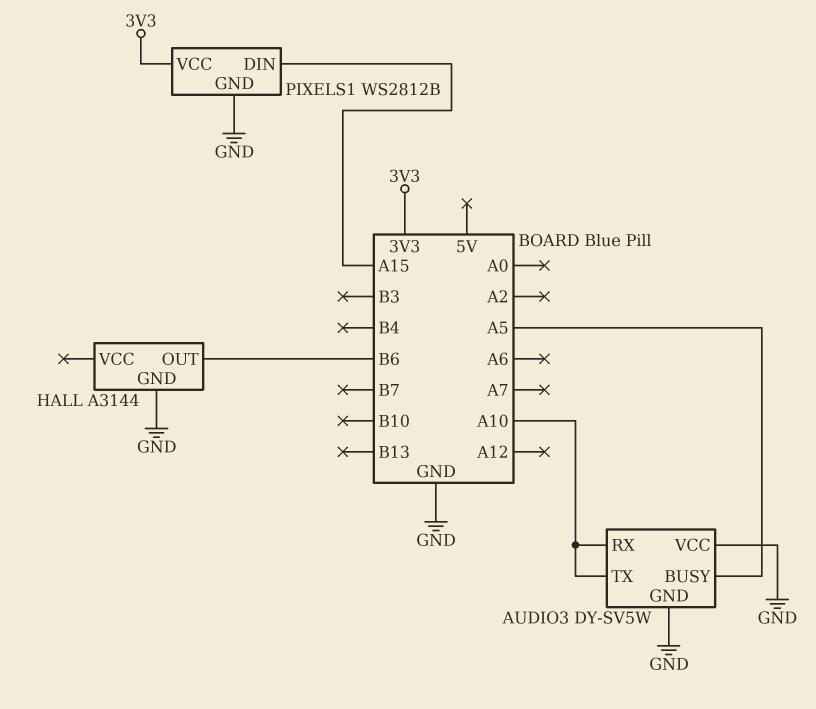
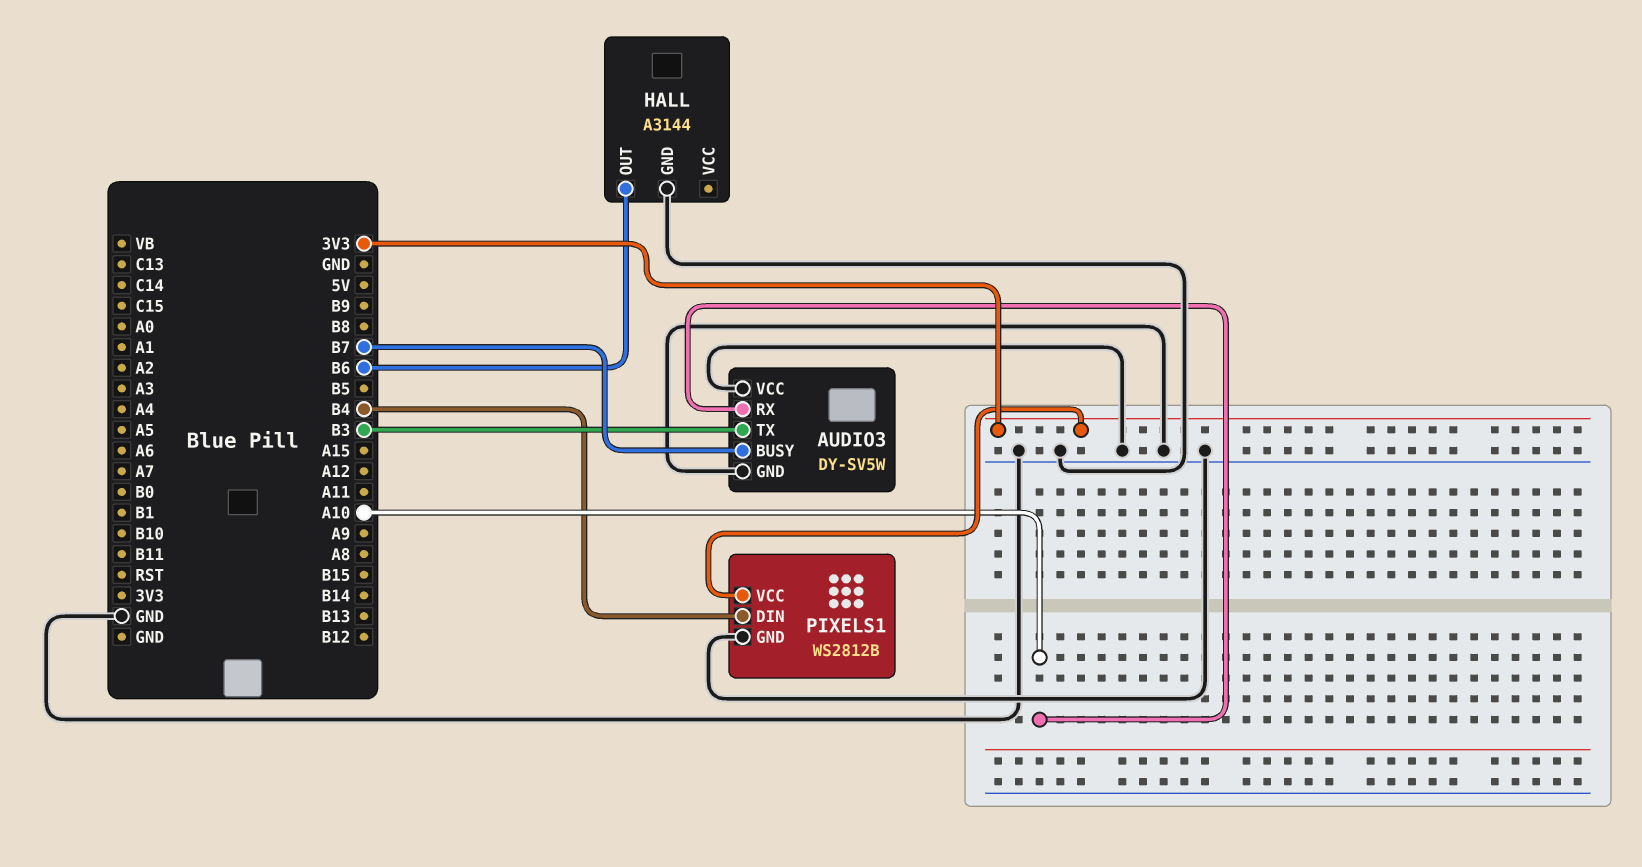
AUDIO3 pin BUSY: A5 -> B7
AUDIO3 pin TX: A10 -> B3
PIXELS1 pin DIN: A15 -> B4

